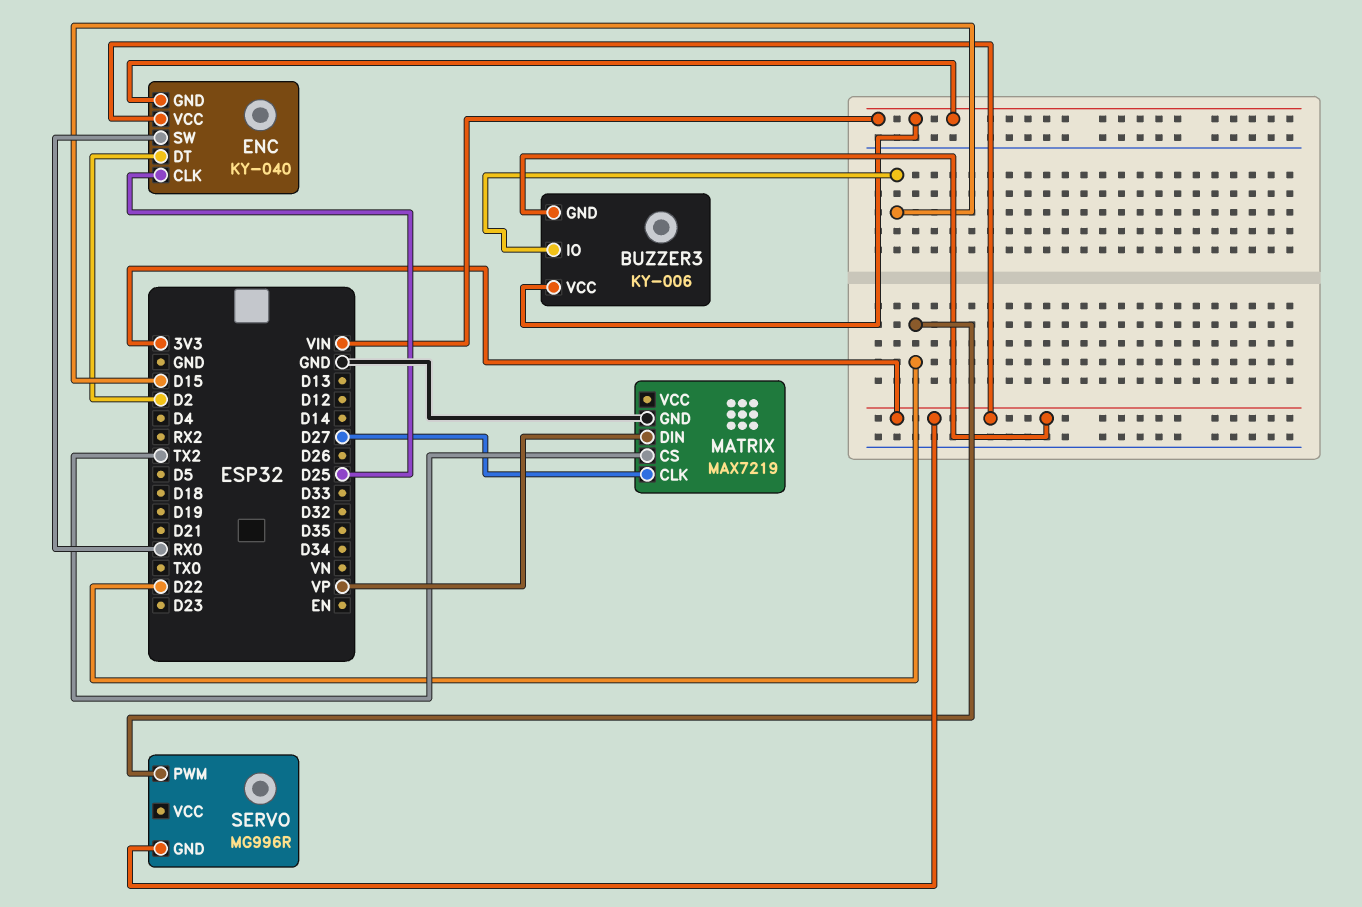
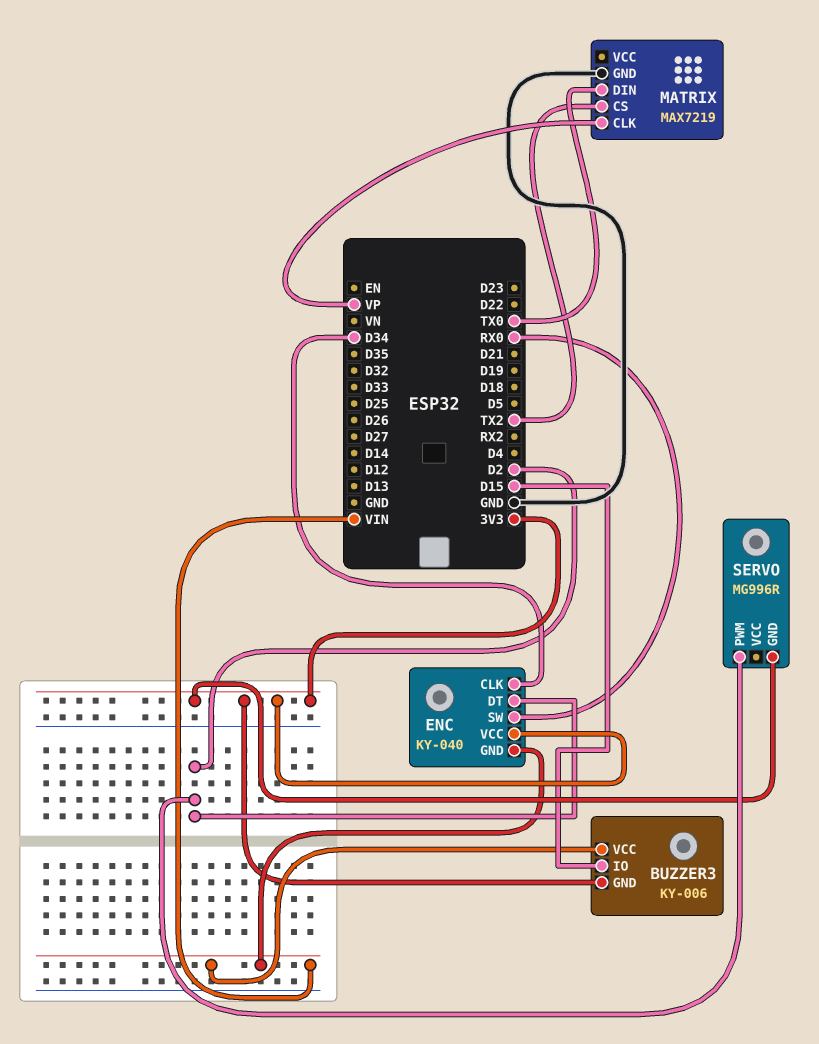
ENC pin CLK: D25 -> D34
MATRIX pin CLK: D27 -> VP
MATRIX pin DIN: VP -> TX0
SERVO pin PWM: D22 -> D2

